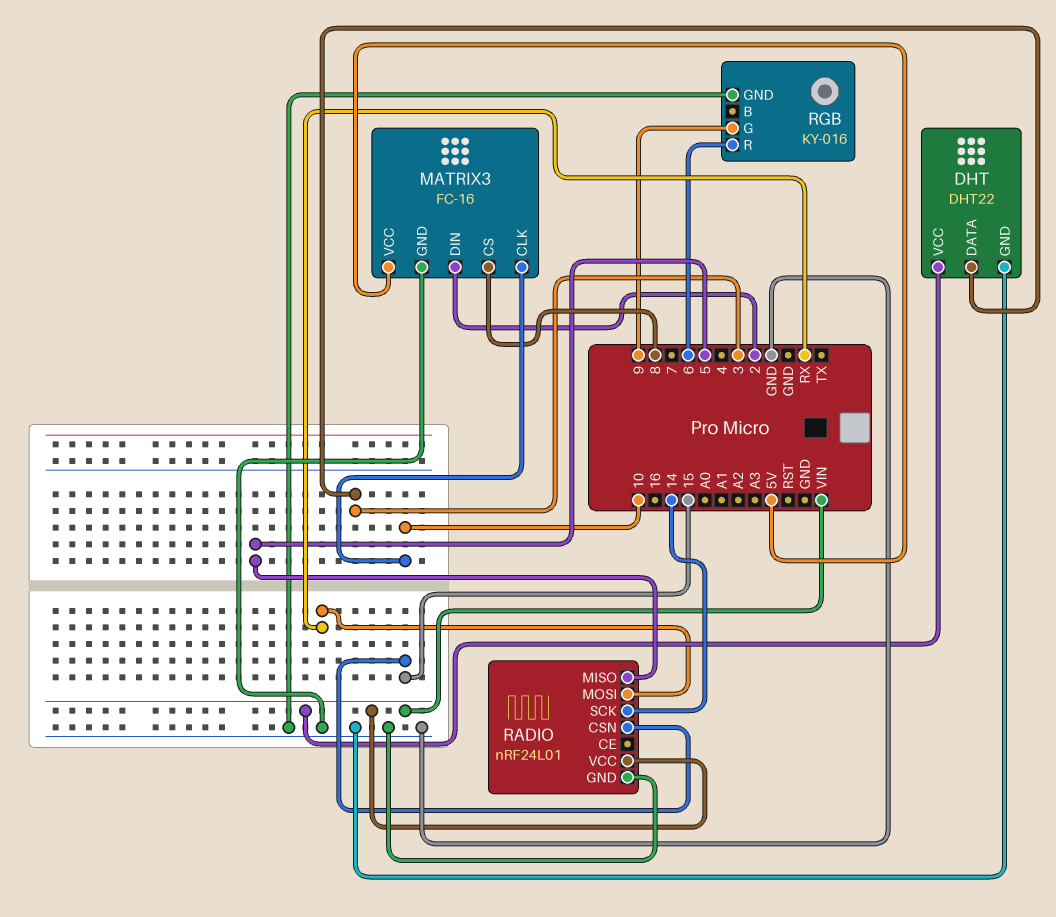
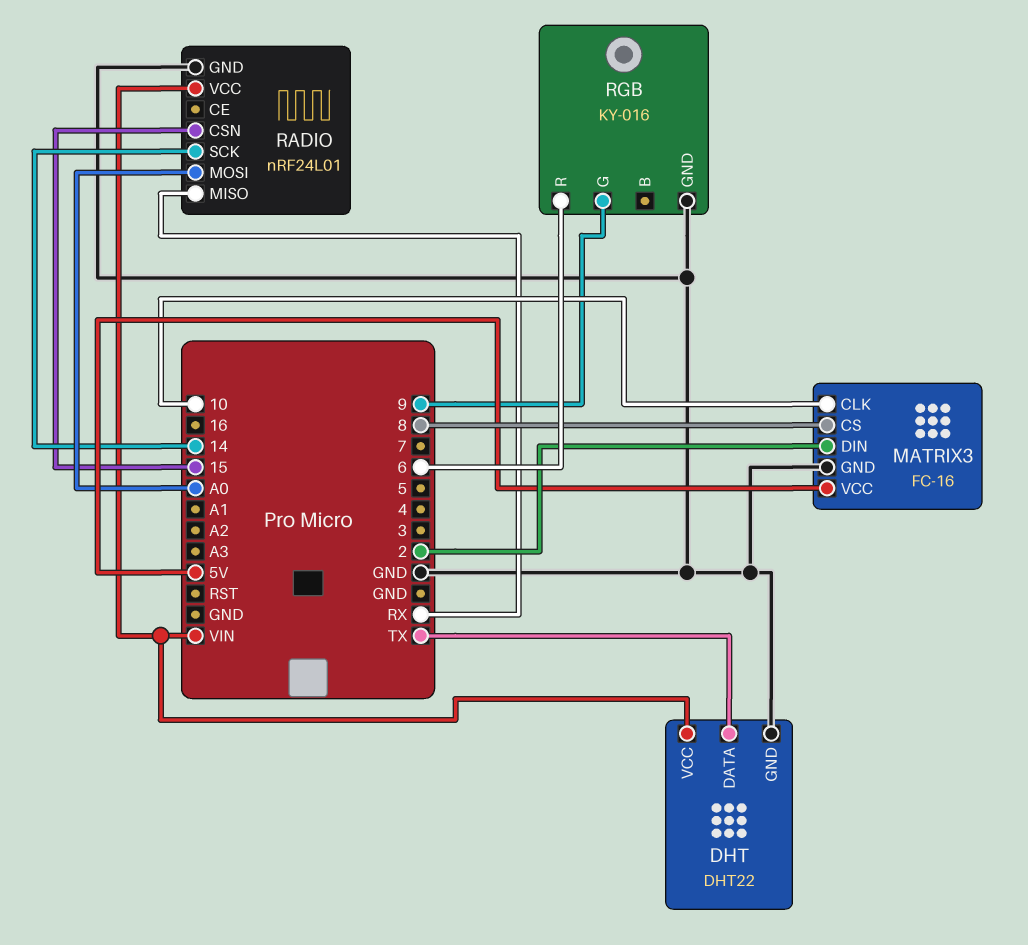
DHT pin DATA: 3 -> TX
RADIO pin MISO: 5 -> RX
RADIO pin MOSI: RX -> A0

